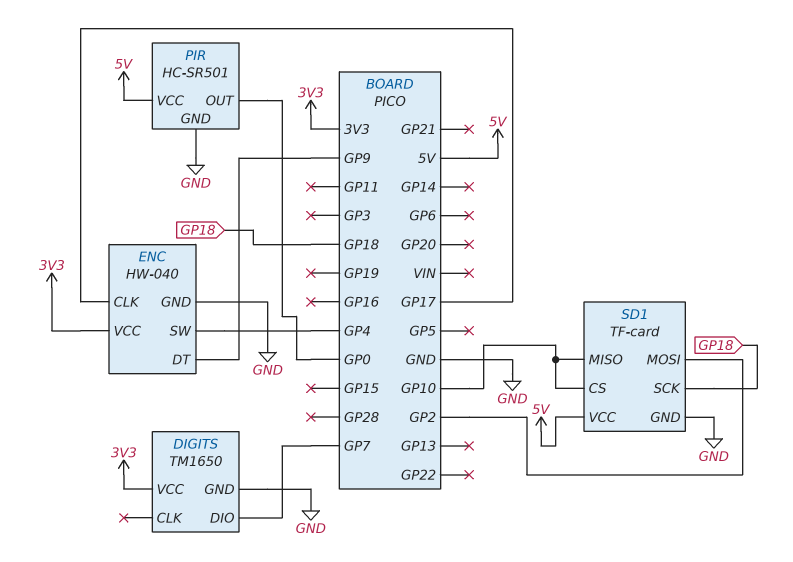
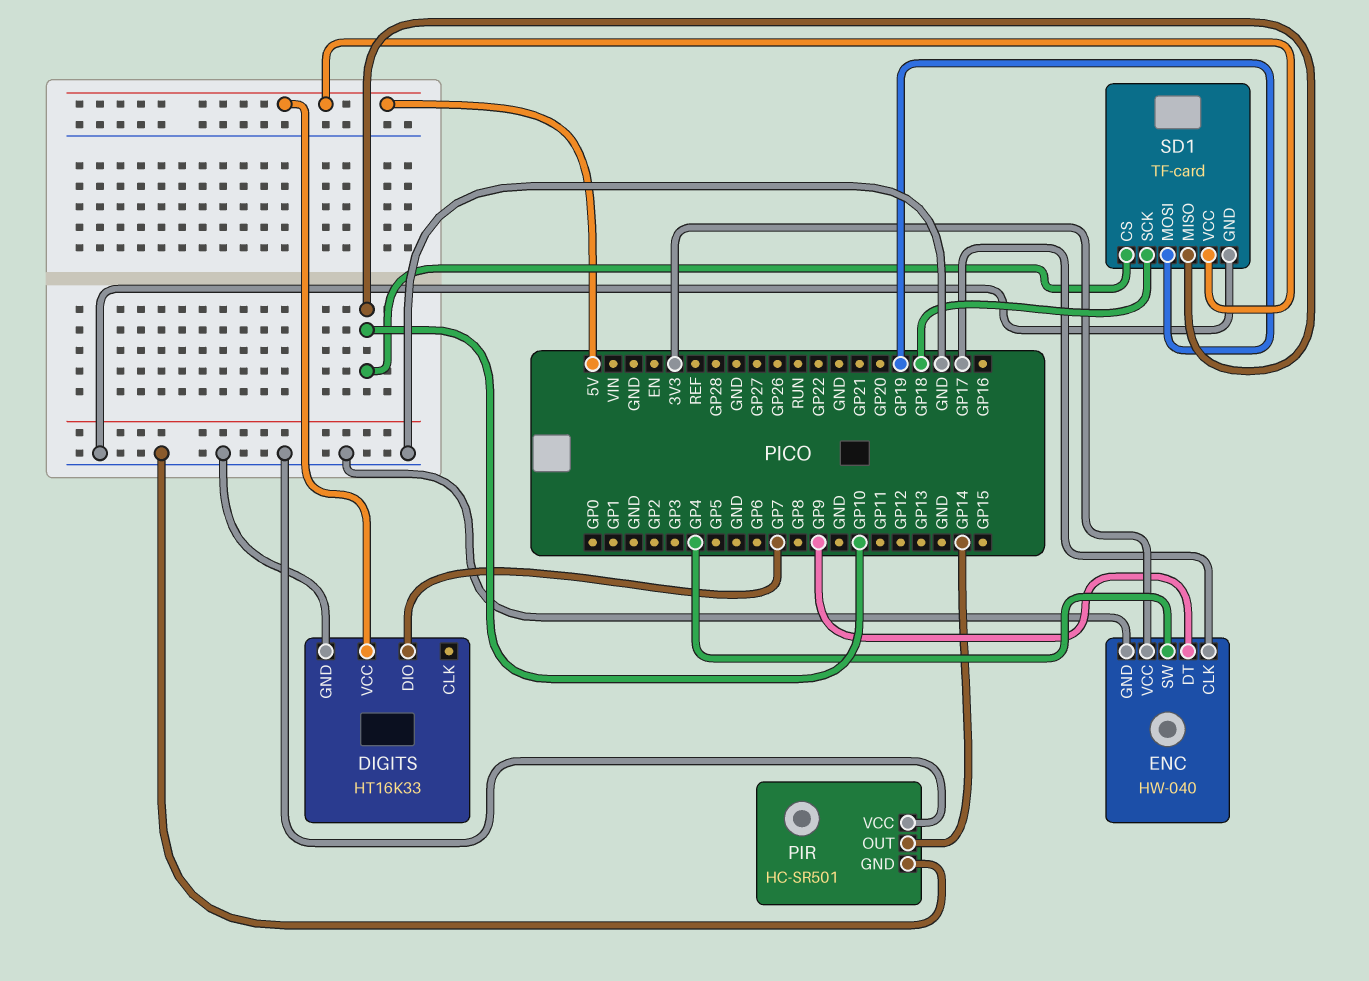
DIGITS: TM1650 -> HT16K33
DIGITS pin VCC: 3V3 -> 5V
PIR pin OUT: GP0 -> GP14
PIR pin VCC: 5V -> GND
SD1 pin MOSI: GP2 -> GP19

